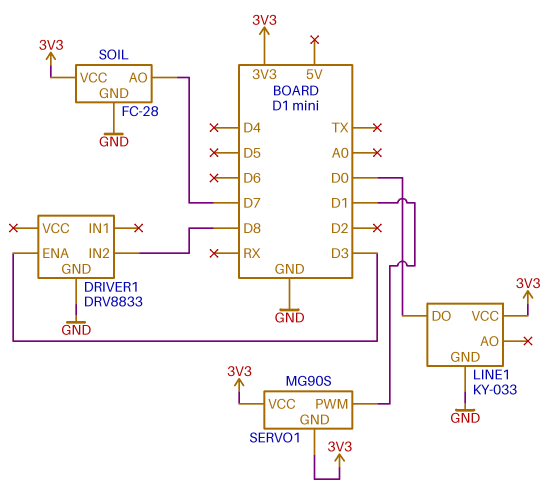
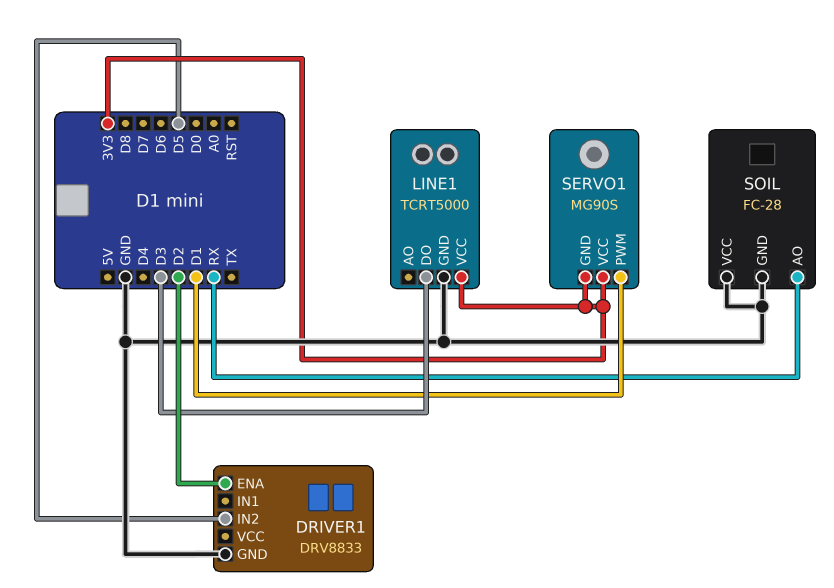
DRIVER1 pin ENA: D3 -> D2
DRIVER1 pin IN2: D8 -> D5
LINE1: KY-033 -> TCRT5000
LINE1 pin DO: D0 -> D3
SOIL pin AO: D7 -> RX
SOIL pin VCC: 3V3 -> GND

